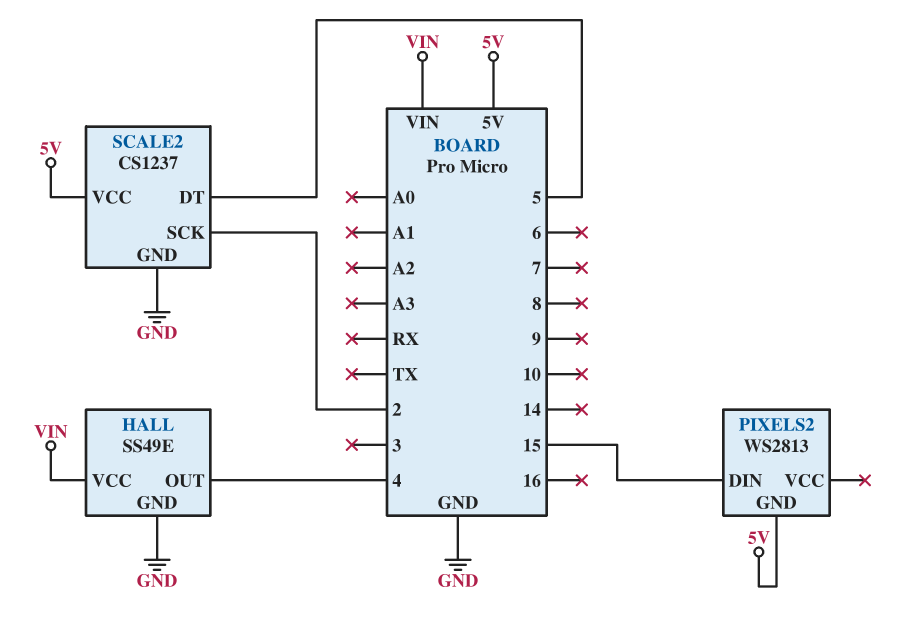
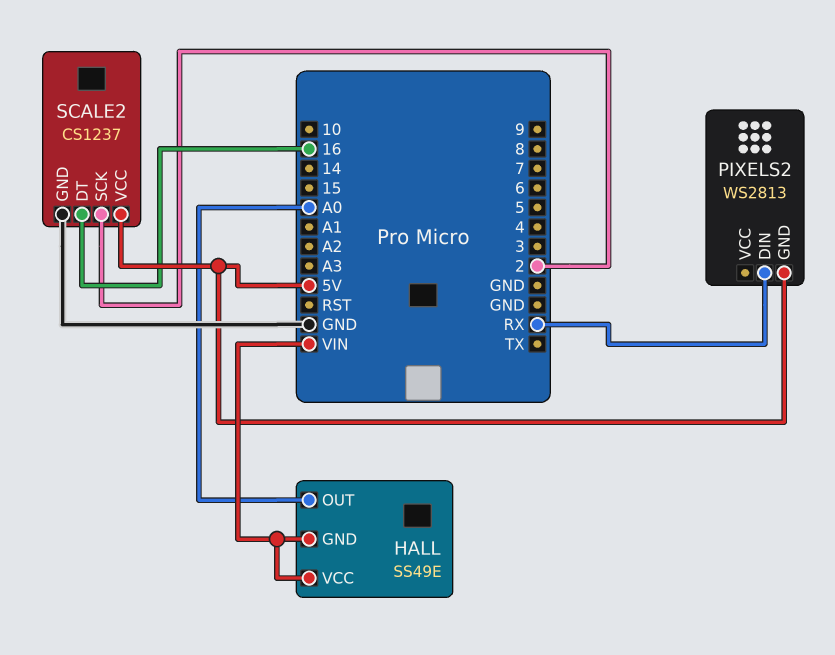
HALL pin GND: GND -> VIN
HALL pin OUT: 4 -> A0
PIXELS2 pin DIN: 15 -> RX
SCALE2 pin DT: 5 -> 16

